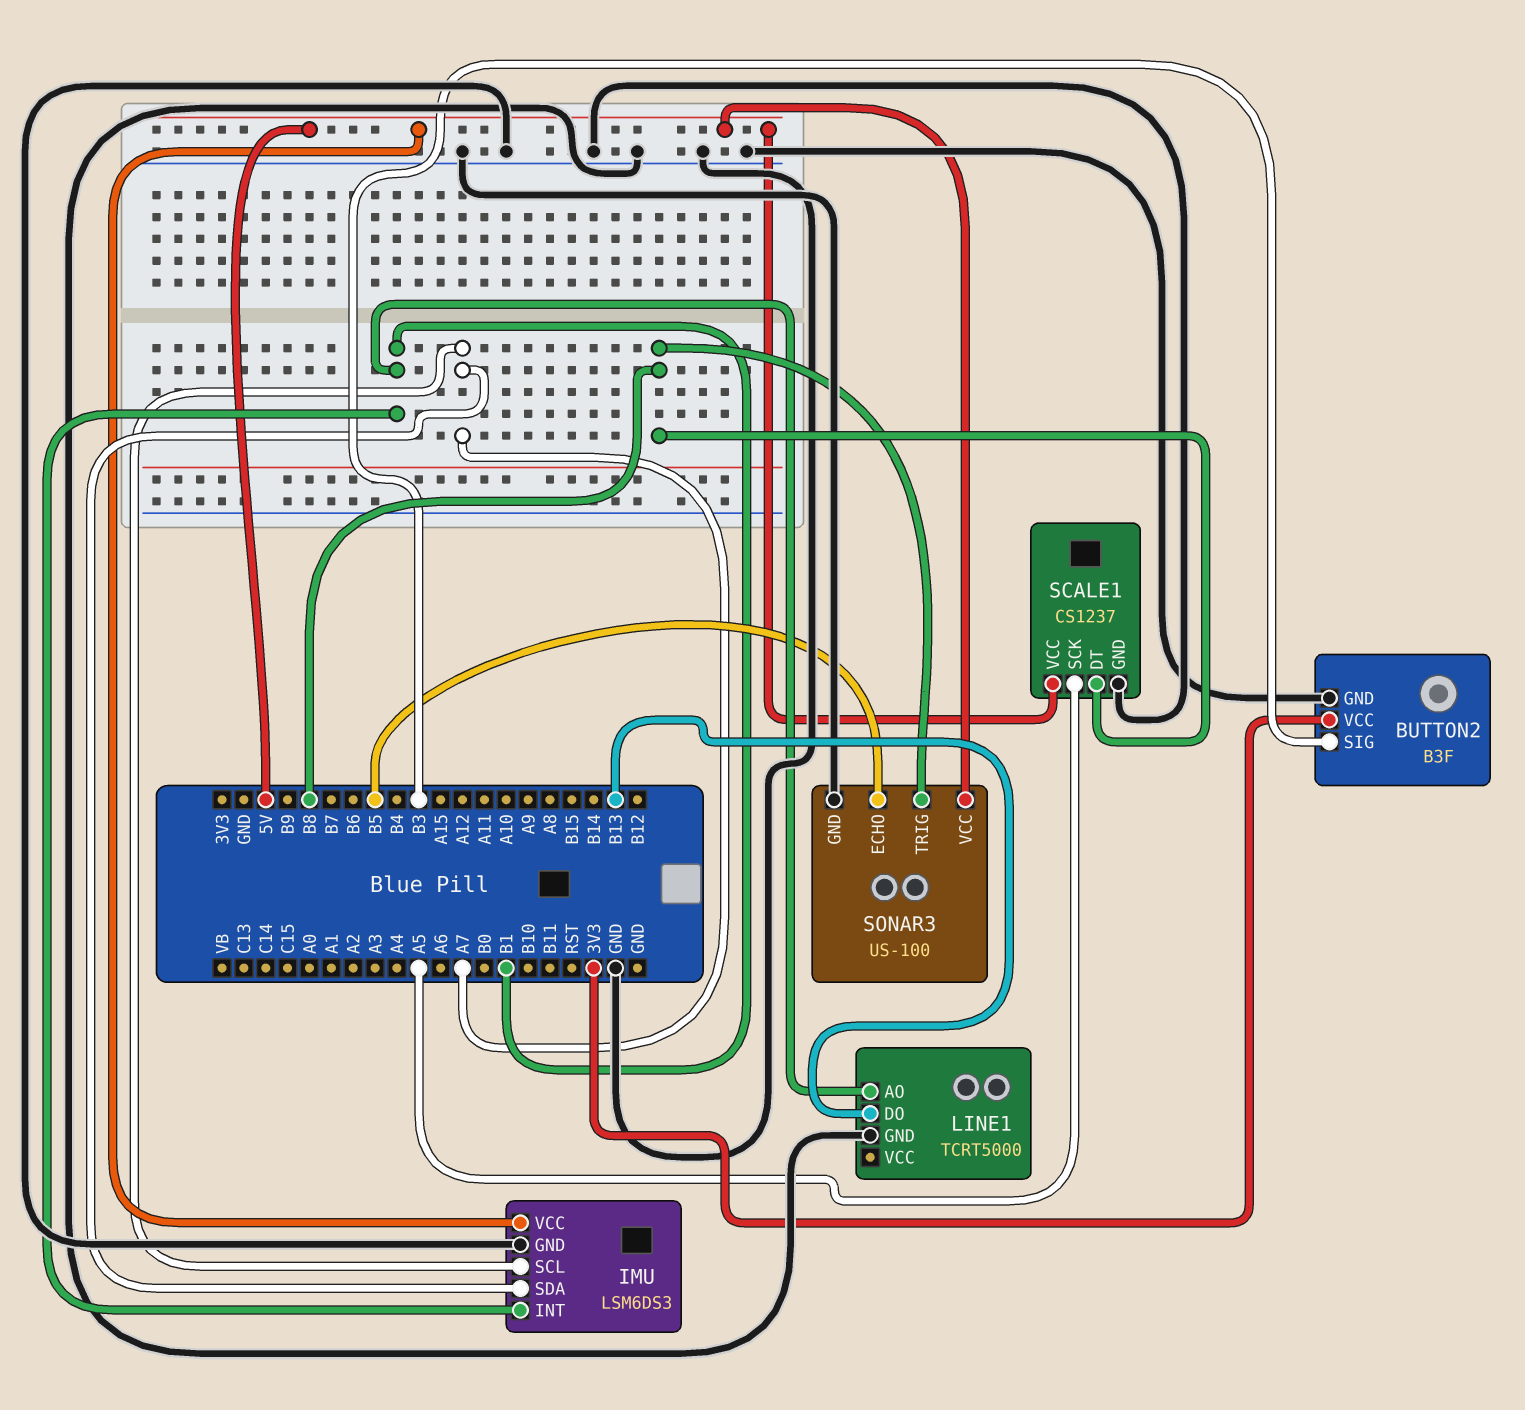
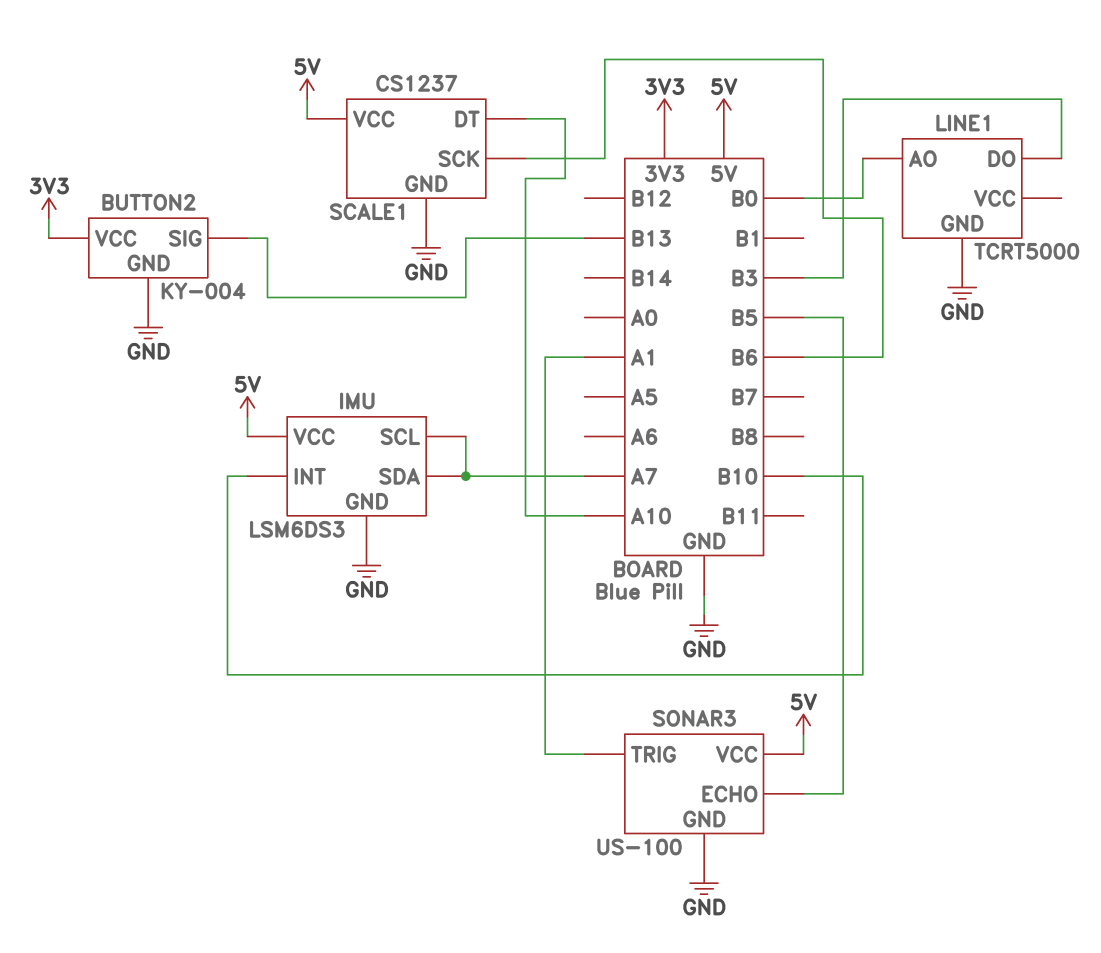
BUTTON2: B3F -> KY-004
BUTTON2 pin SIG: B3 -> B13
IMU pin INT: B1 -> B10
LINE1 pin AO: B1 -> B0
LINE1 pin DO: B13 -> B3
SCALE1 pin DT: B8 -> A10
SCALE1 pin SCK: A5 -> B6
SONAR3 pin TRIG: B8 -> A1

